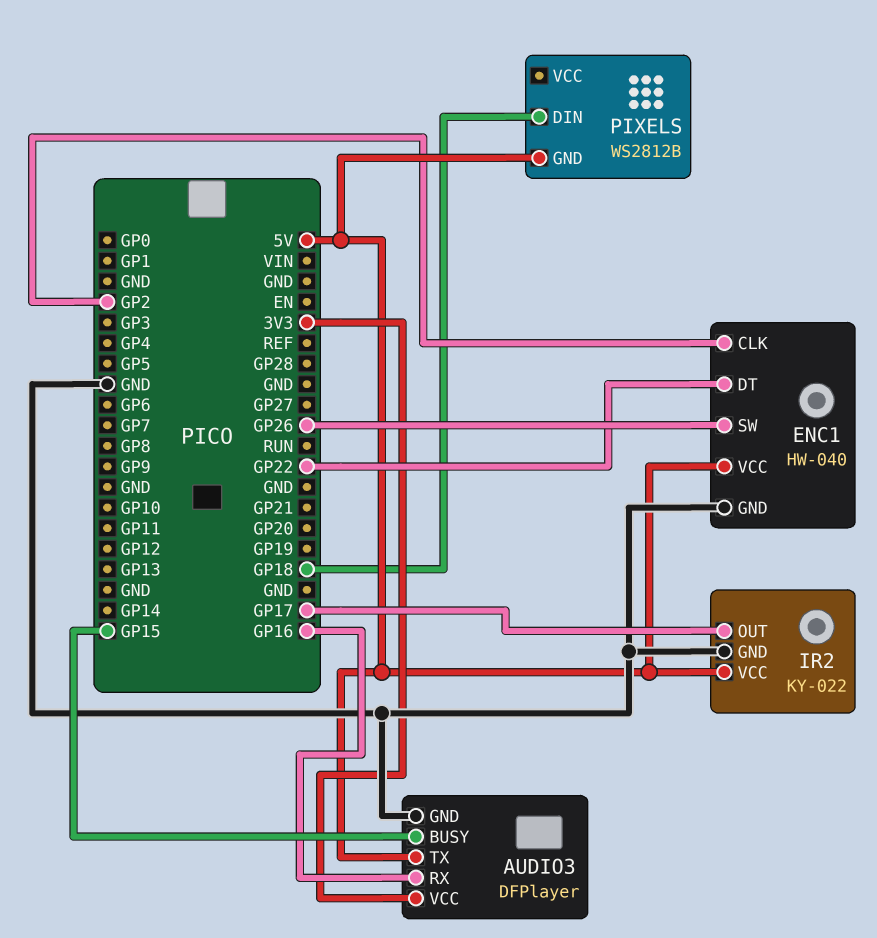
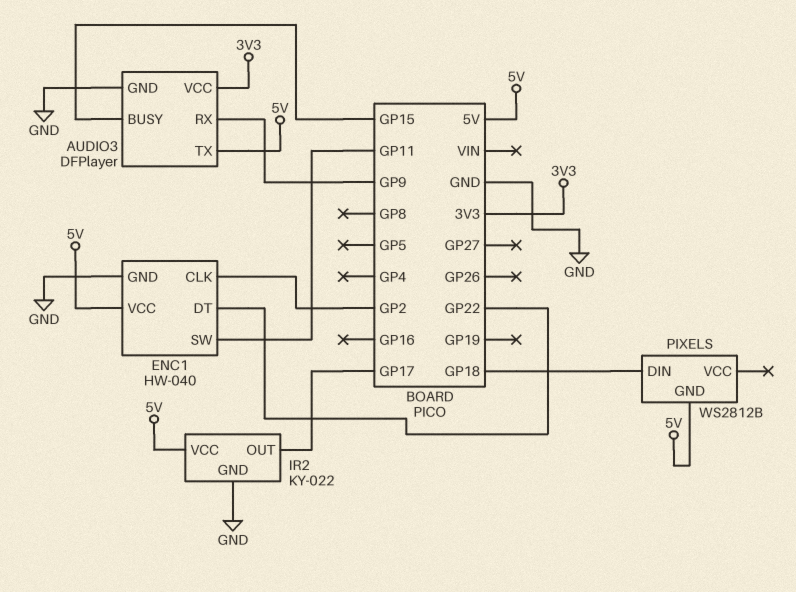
AUDIO3 pin RX: GP16 -> GP9
ENC1 pin SW: GP26 -> GP11

